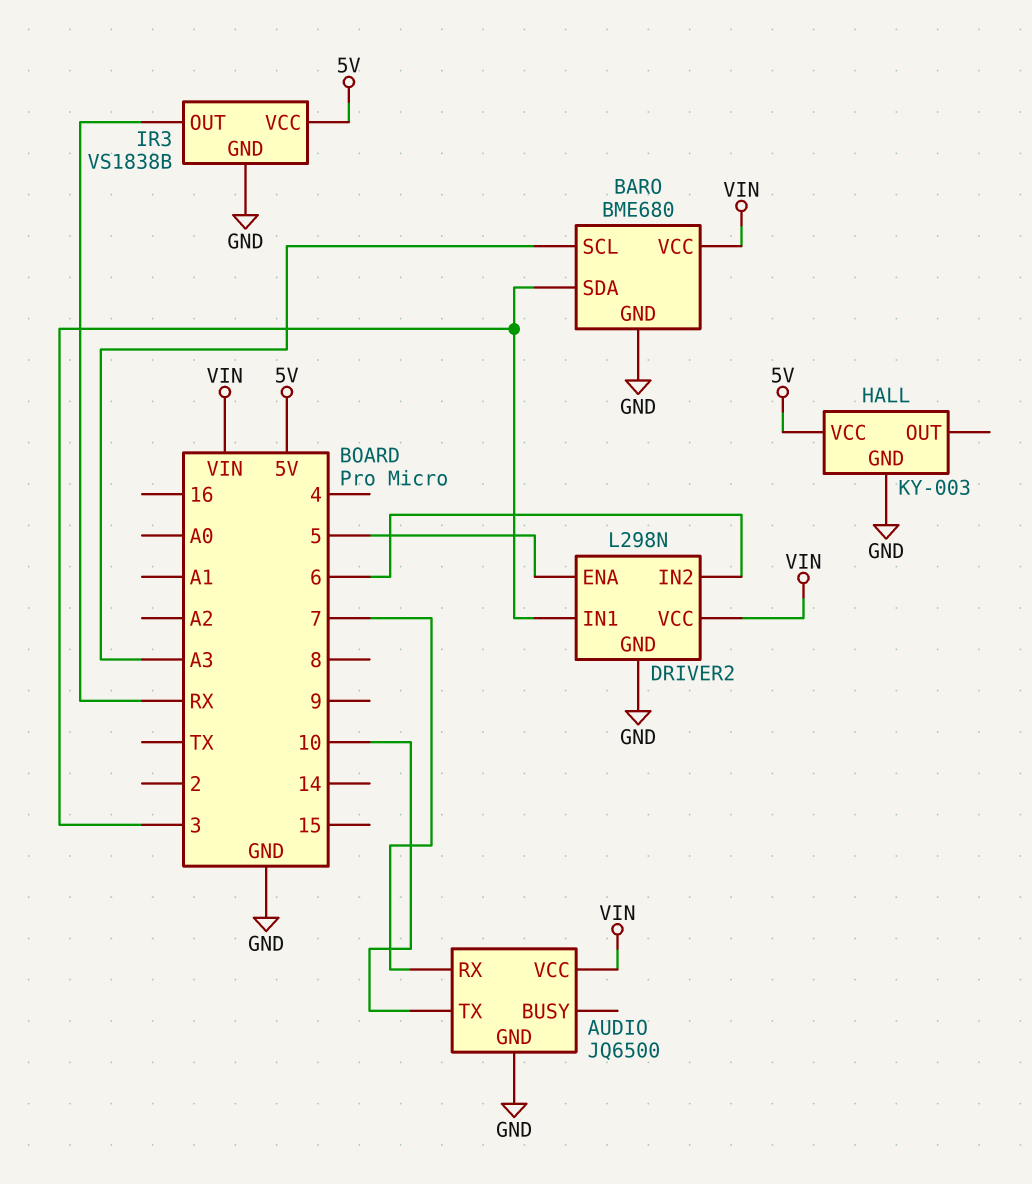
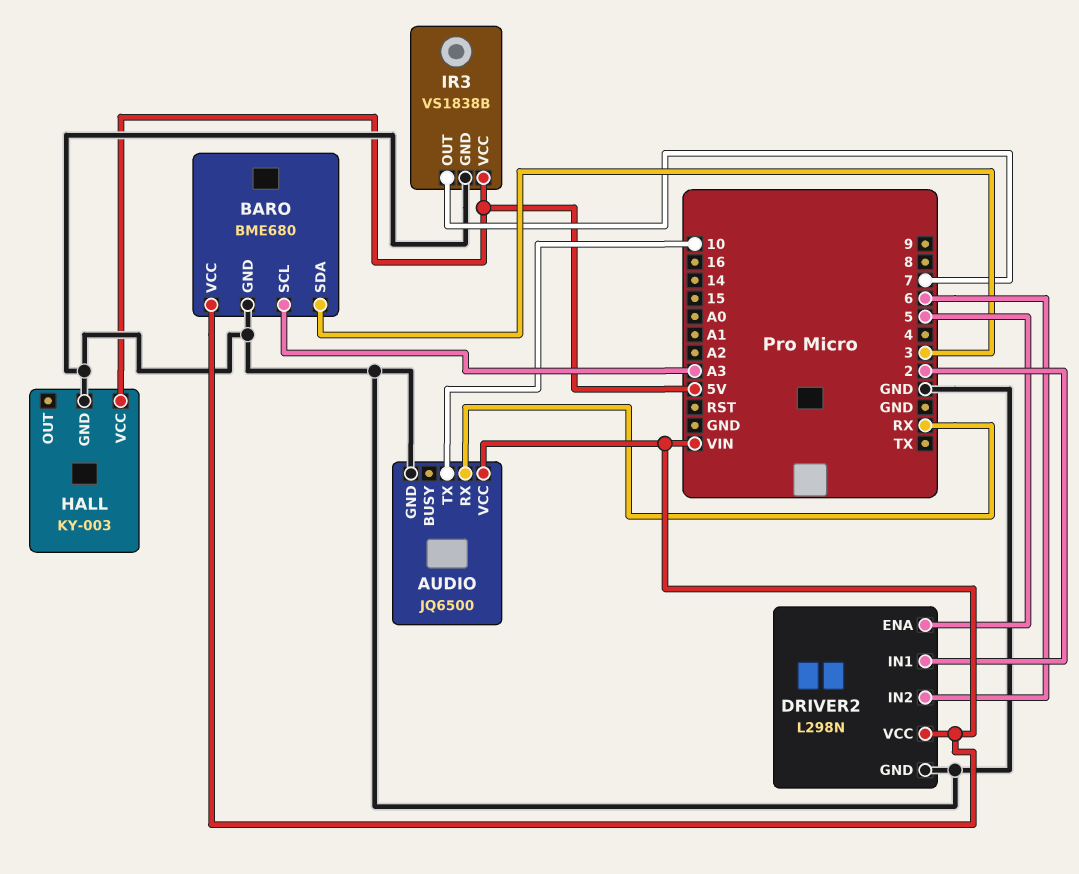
AUDIO pin RX: 7 -> RX
DRIVER2 pin IN1: 3 -> 2
IR3 pin OUT: RX -> 7

